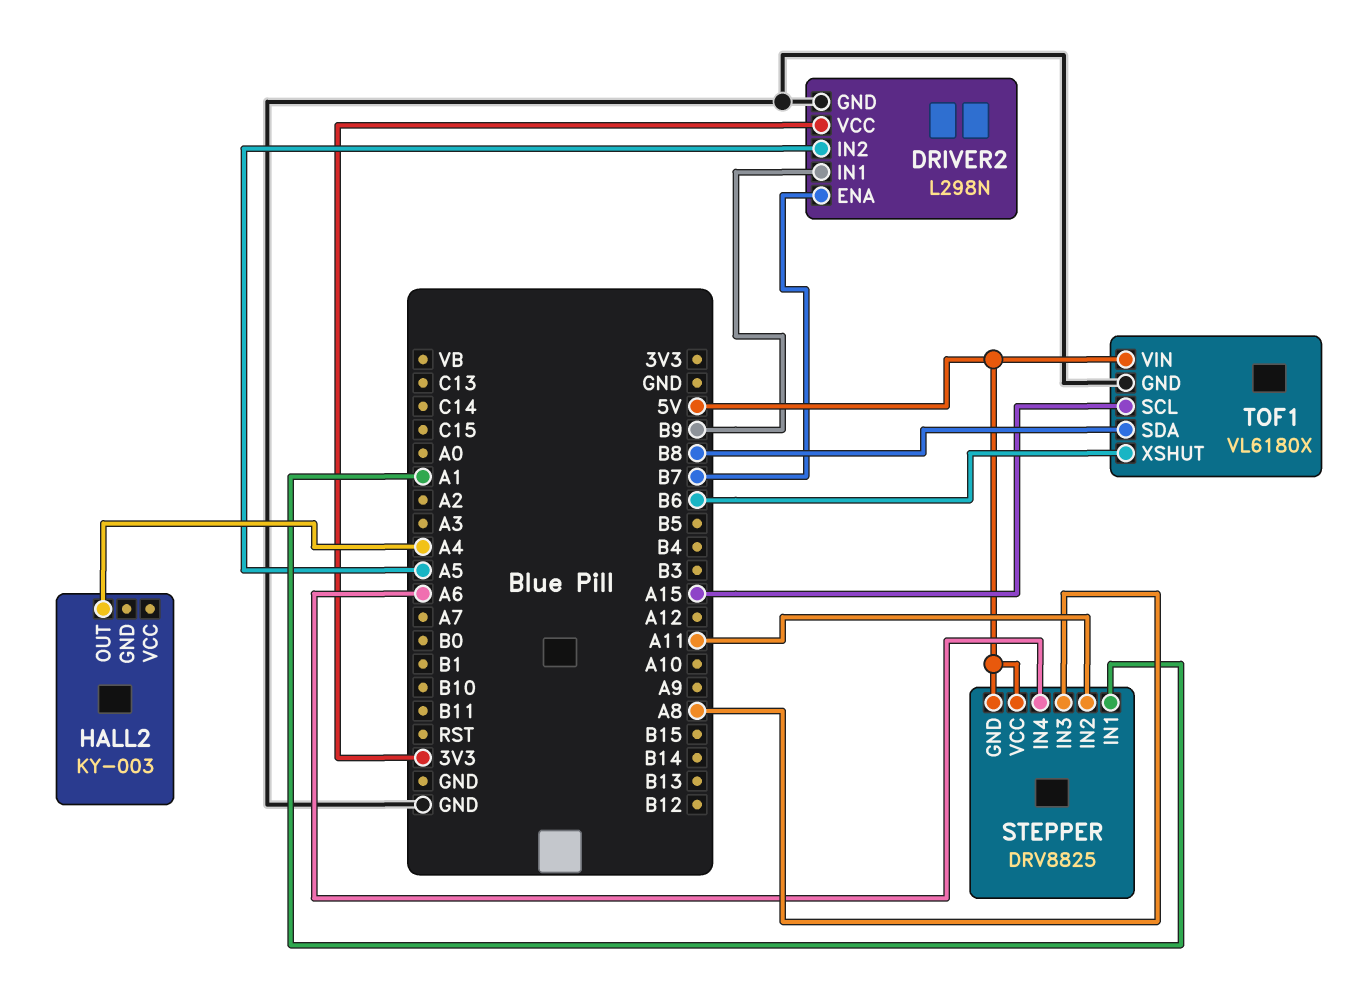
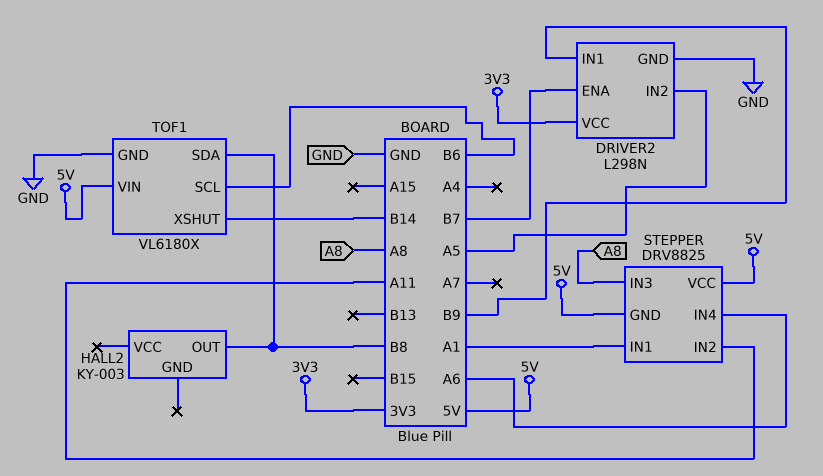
HALL2 pin OUT: A4 -> B8
TOF1 pin SCL: A15 -> B6
TOF1 pin XSHUT: B6 -> B14

